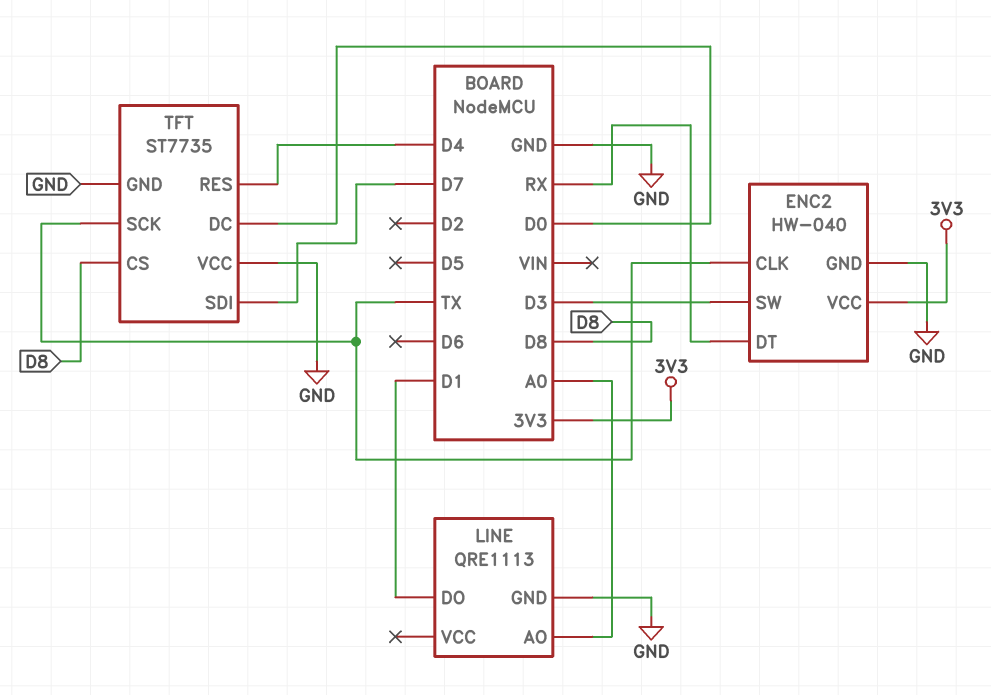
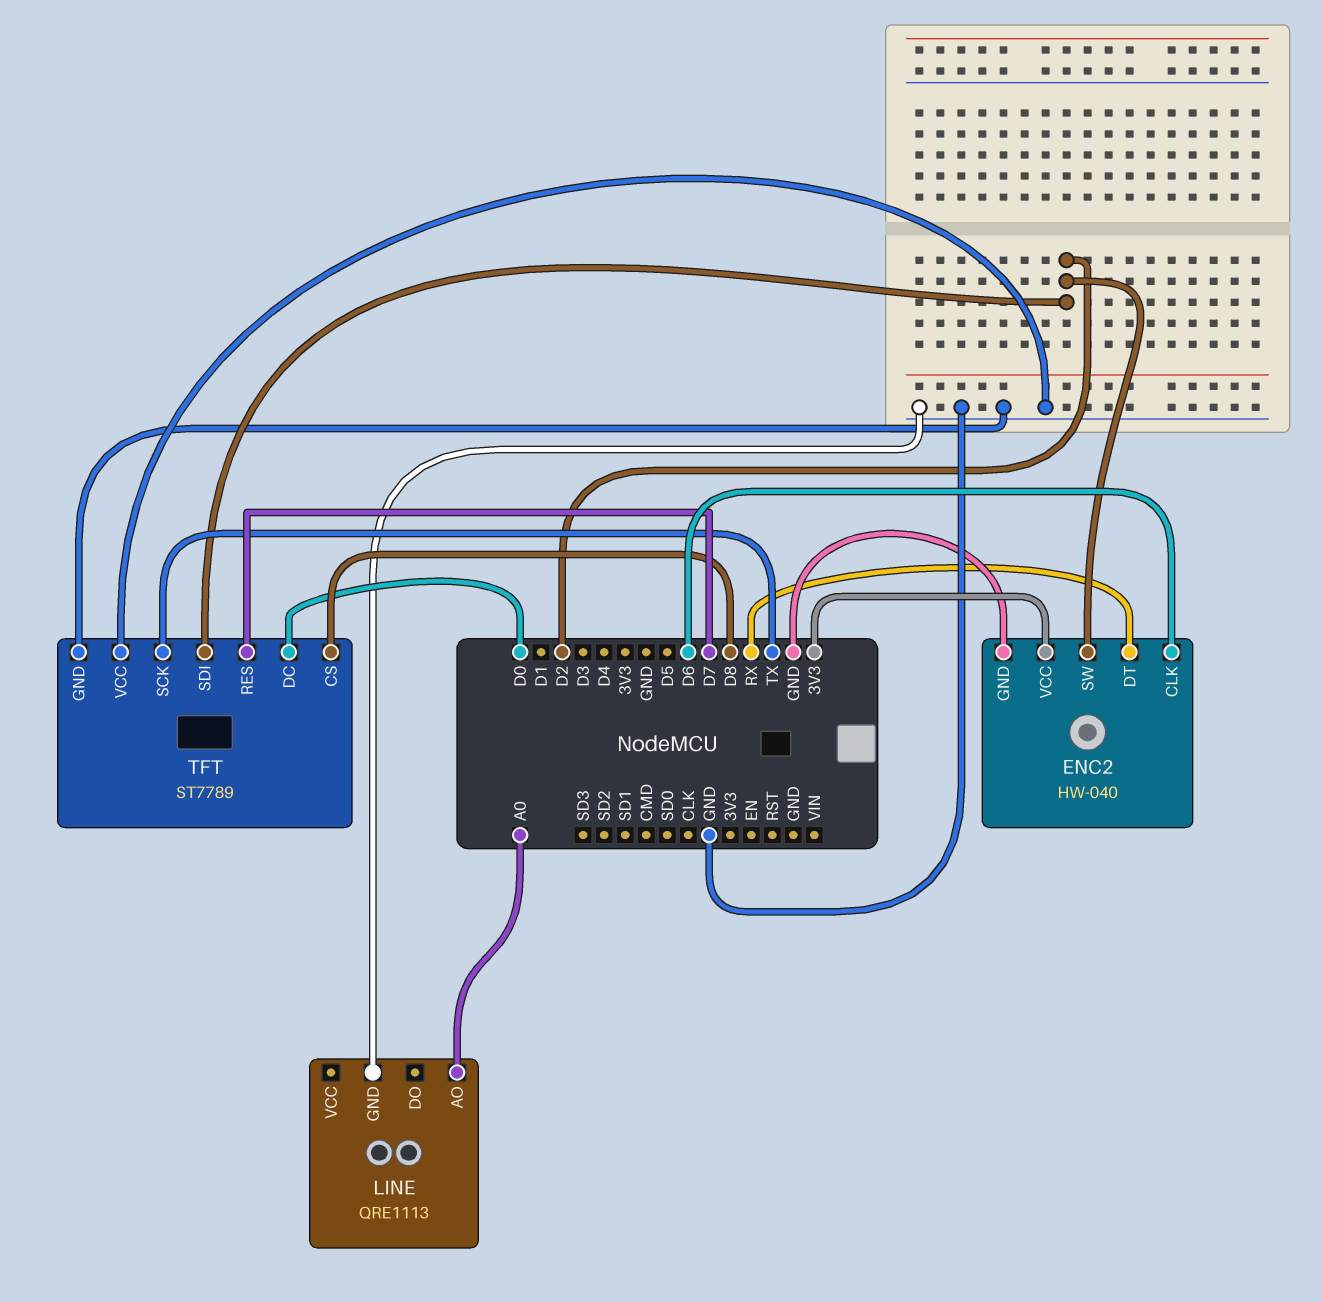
ENC2 pin CLK: TX -> D6
ENC2 pin SW: D3 -> D2
LINE pin DO: D1 -> none
TFT: ST7735 -> ST7789
TFT pin RES: D4 -> D7
TFT pin SDI: D7 -> D2

